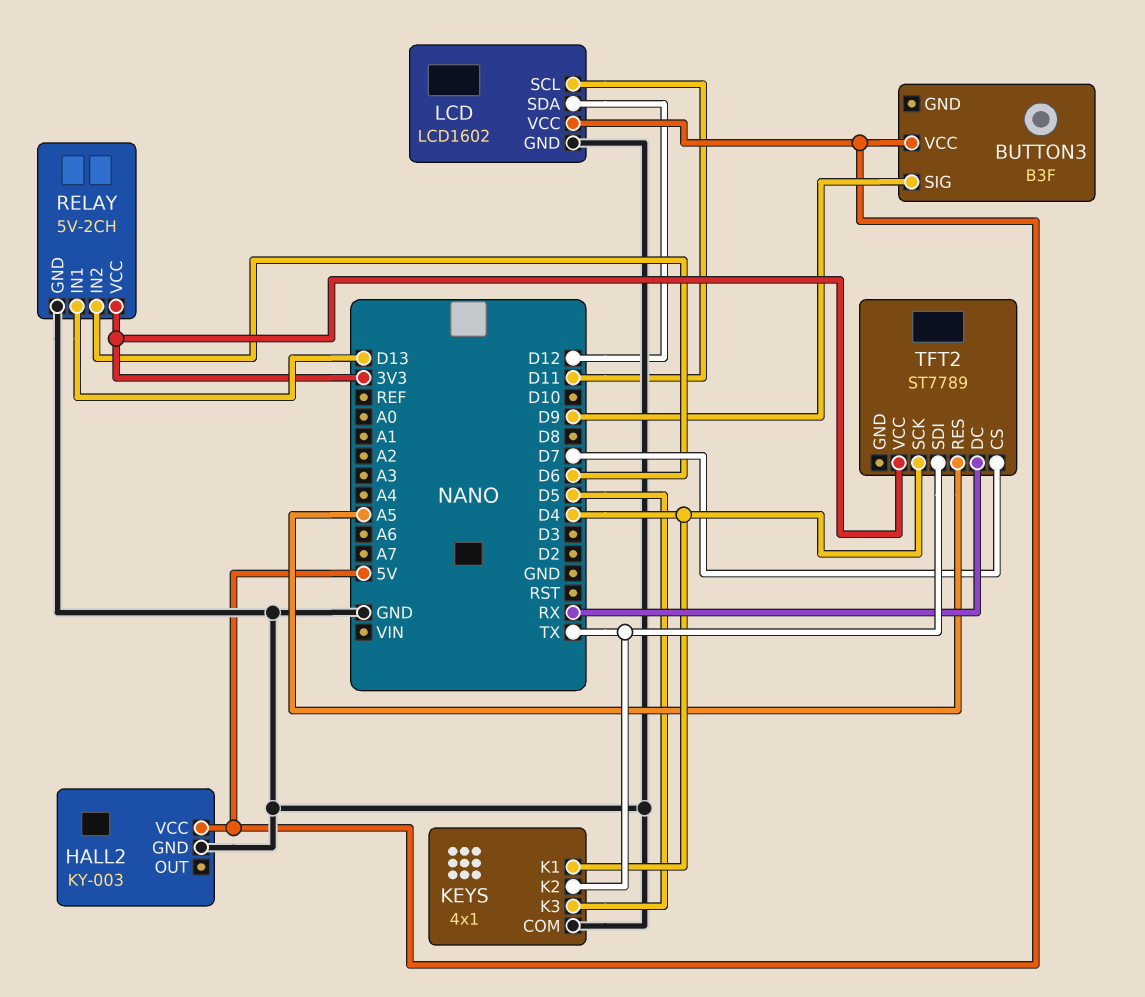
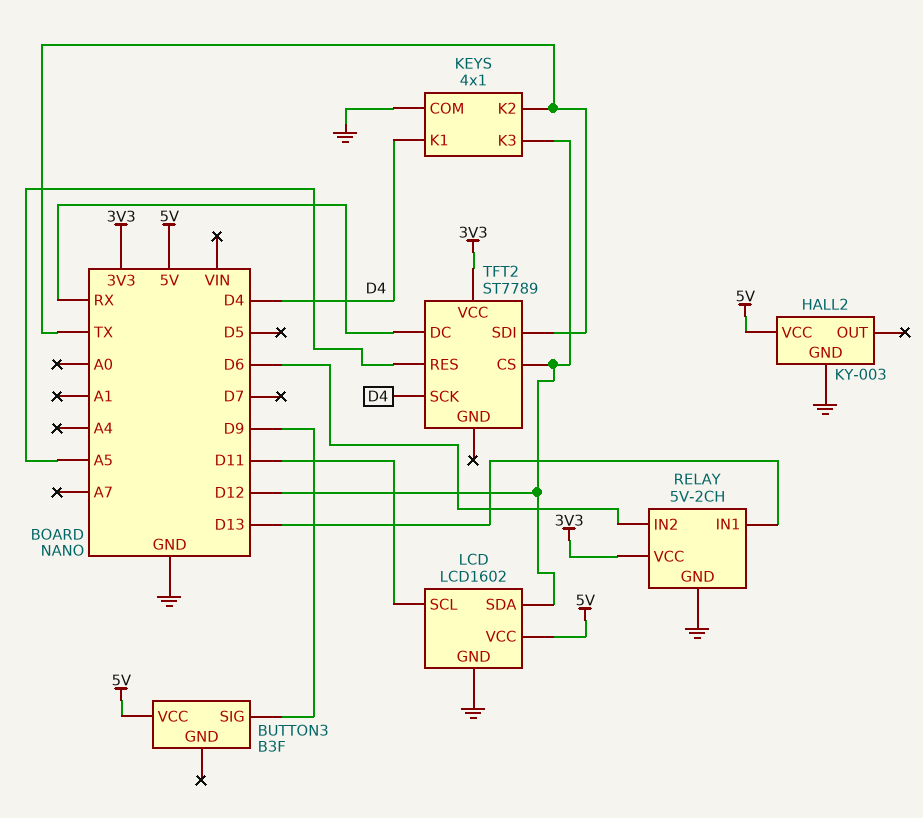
KEYS pin K3: D5 -> D12
TFT2 pin CS: D7 -> D12

